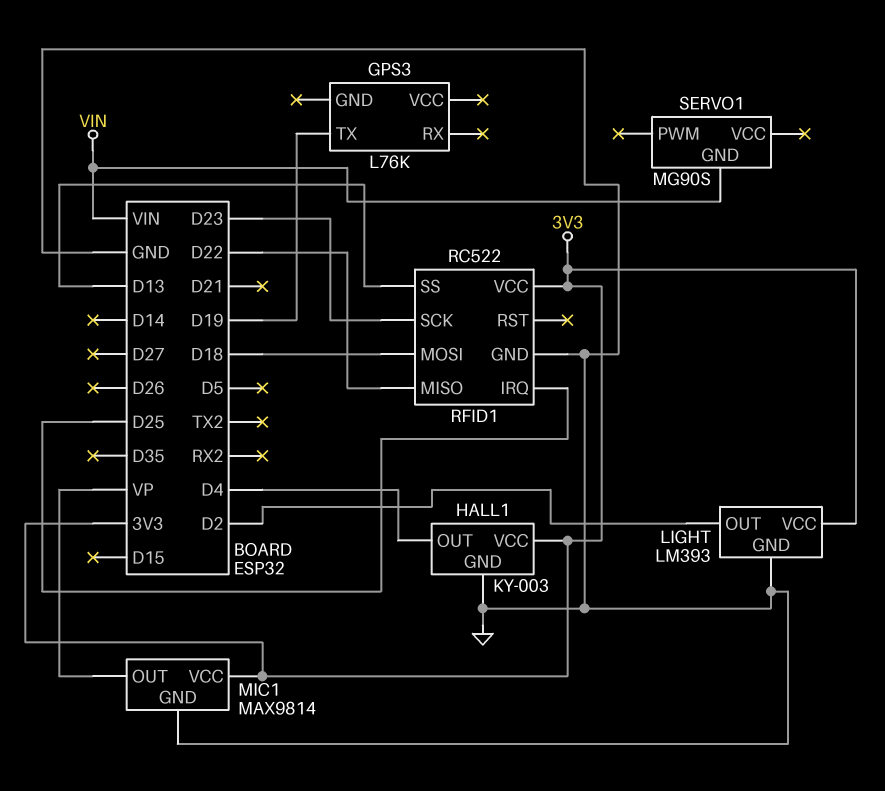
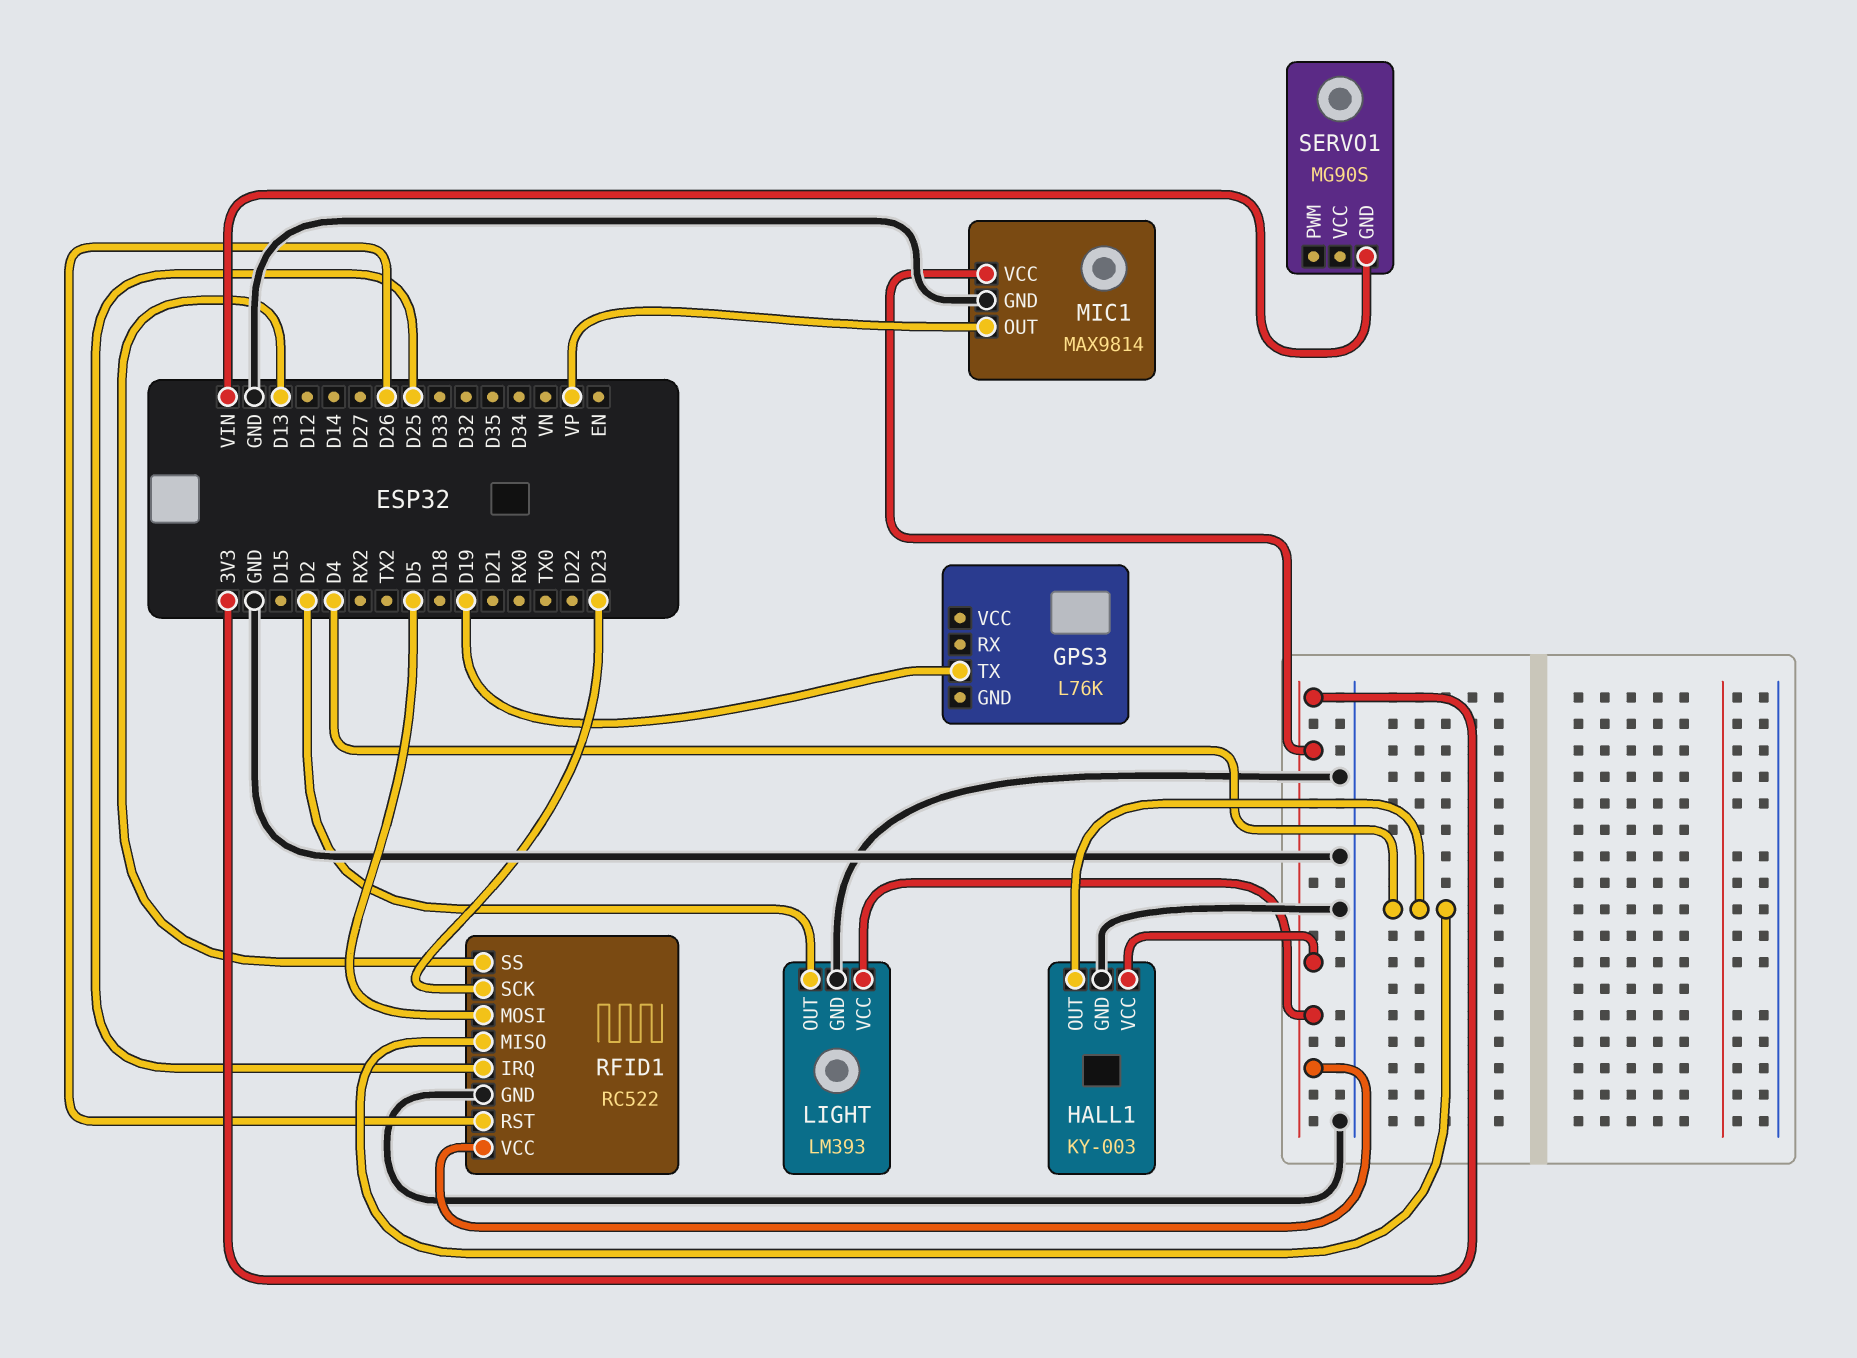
RFID1 pin MISO: D22 -> D4
RFID1 pin MOSI: D18 -> D5
RFID1 pin RST: none -> D26

